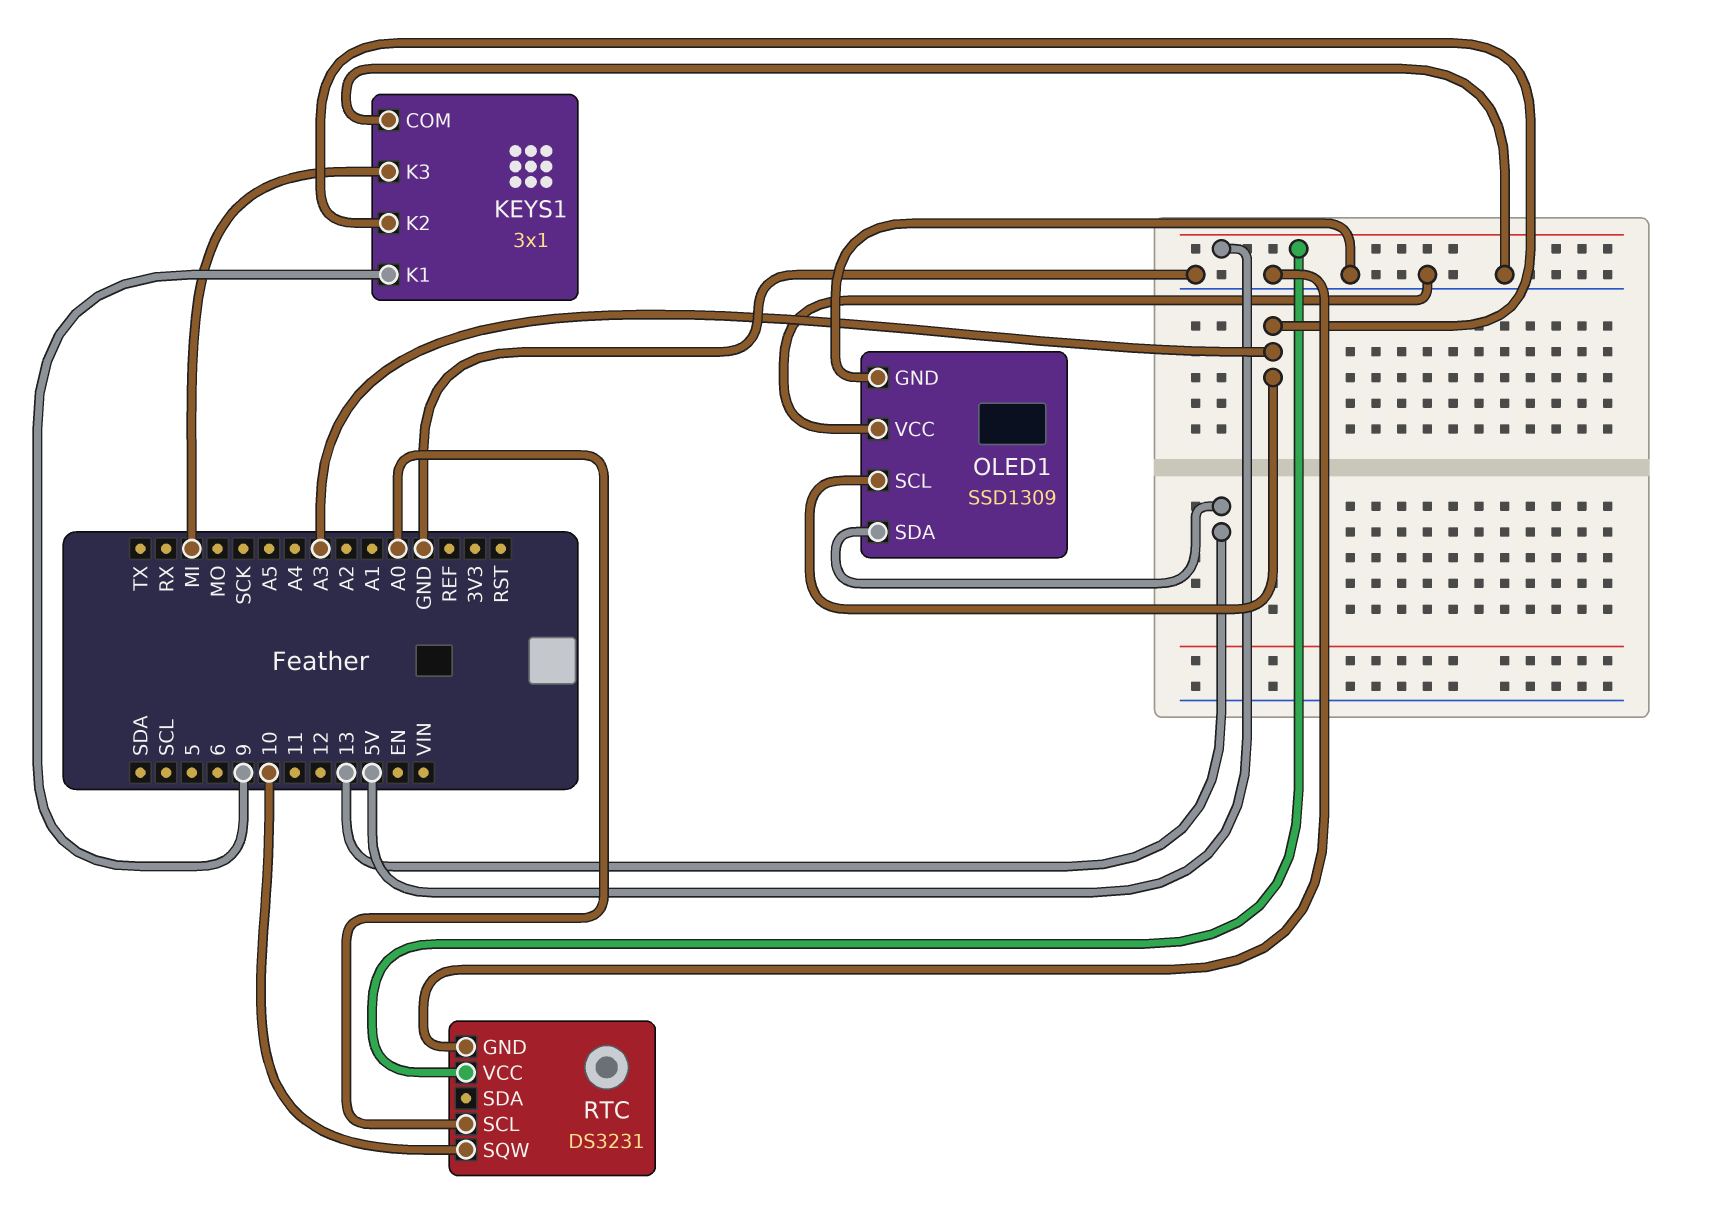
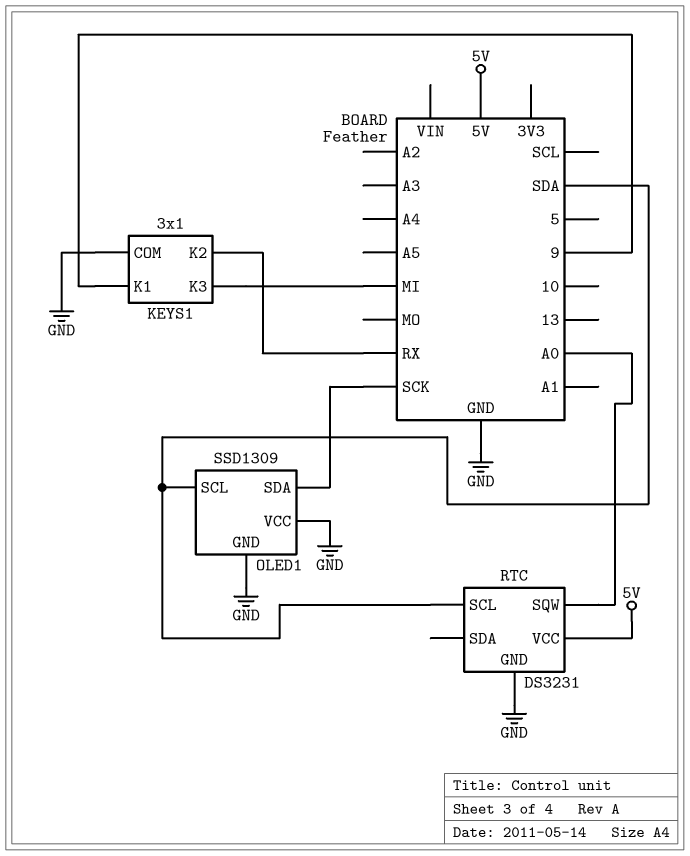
KEYS1 pin K2: A3 -> RX
OLED1 pin SCL: A3 -> SDA
OLED1 pin SDA: 13 -> SCK
RTC pin SCL: A0 -> SDA
RTC pin SQW: 10 -> A0

